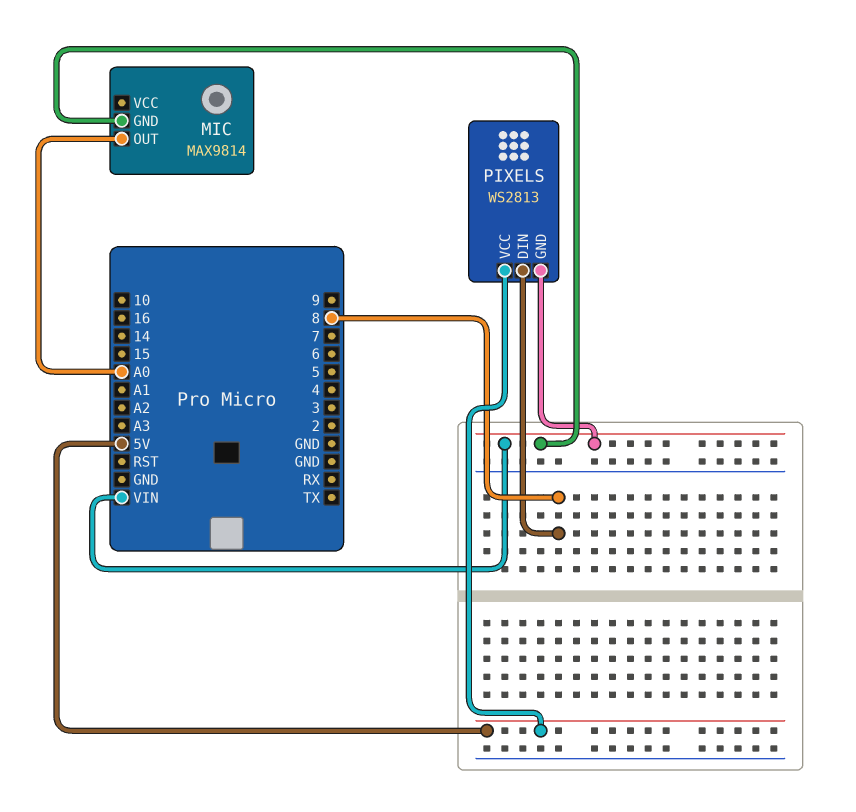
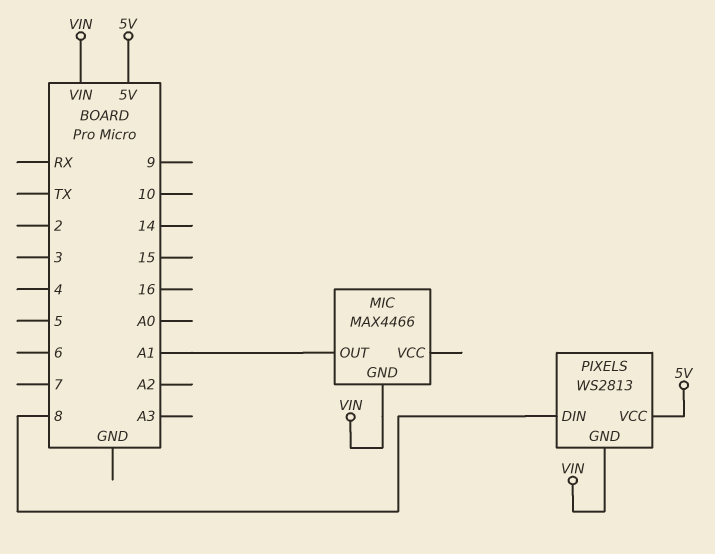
MIC: MAX9814 -> MAX4466
MIC pin OUT: A0 -> A1

